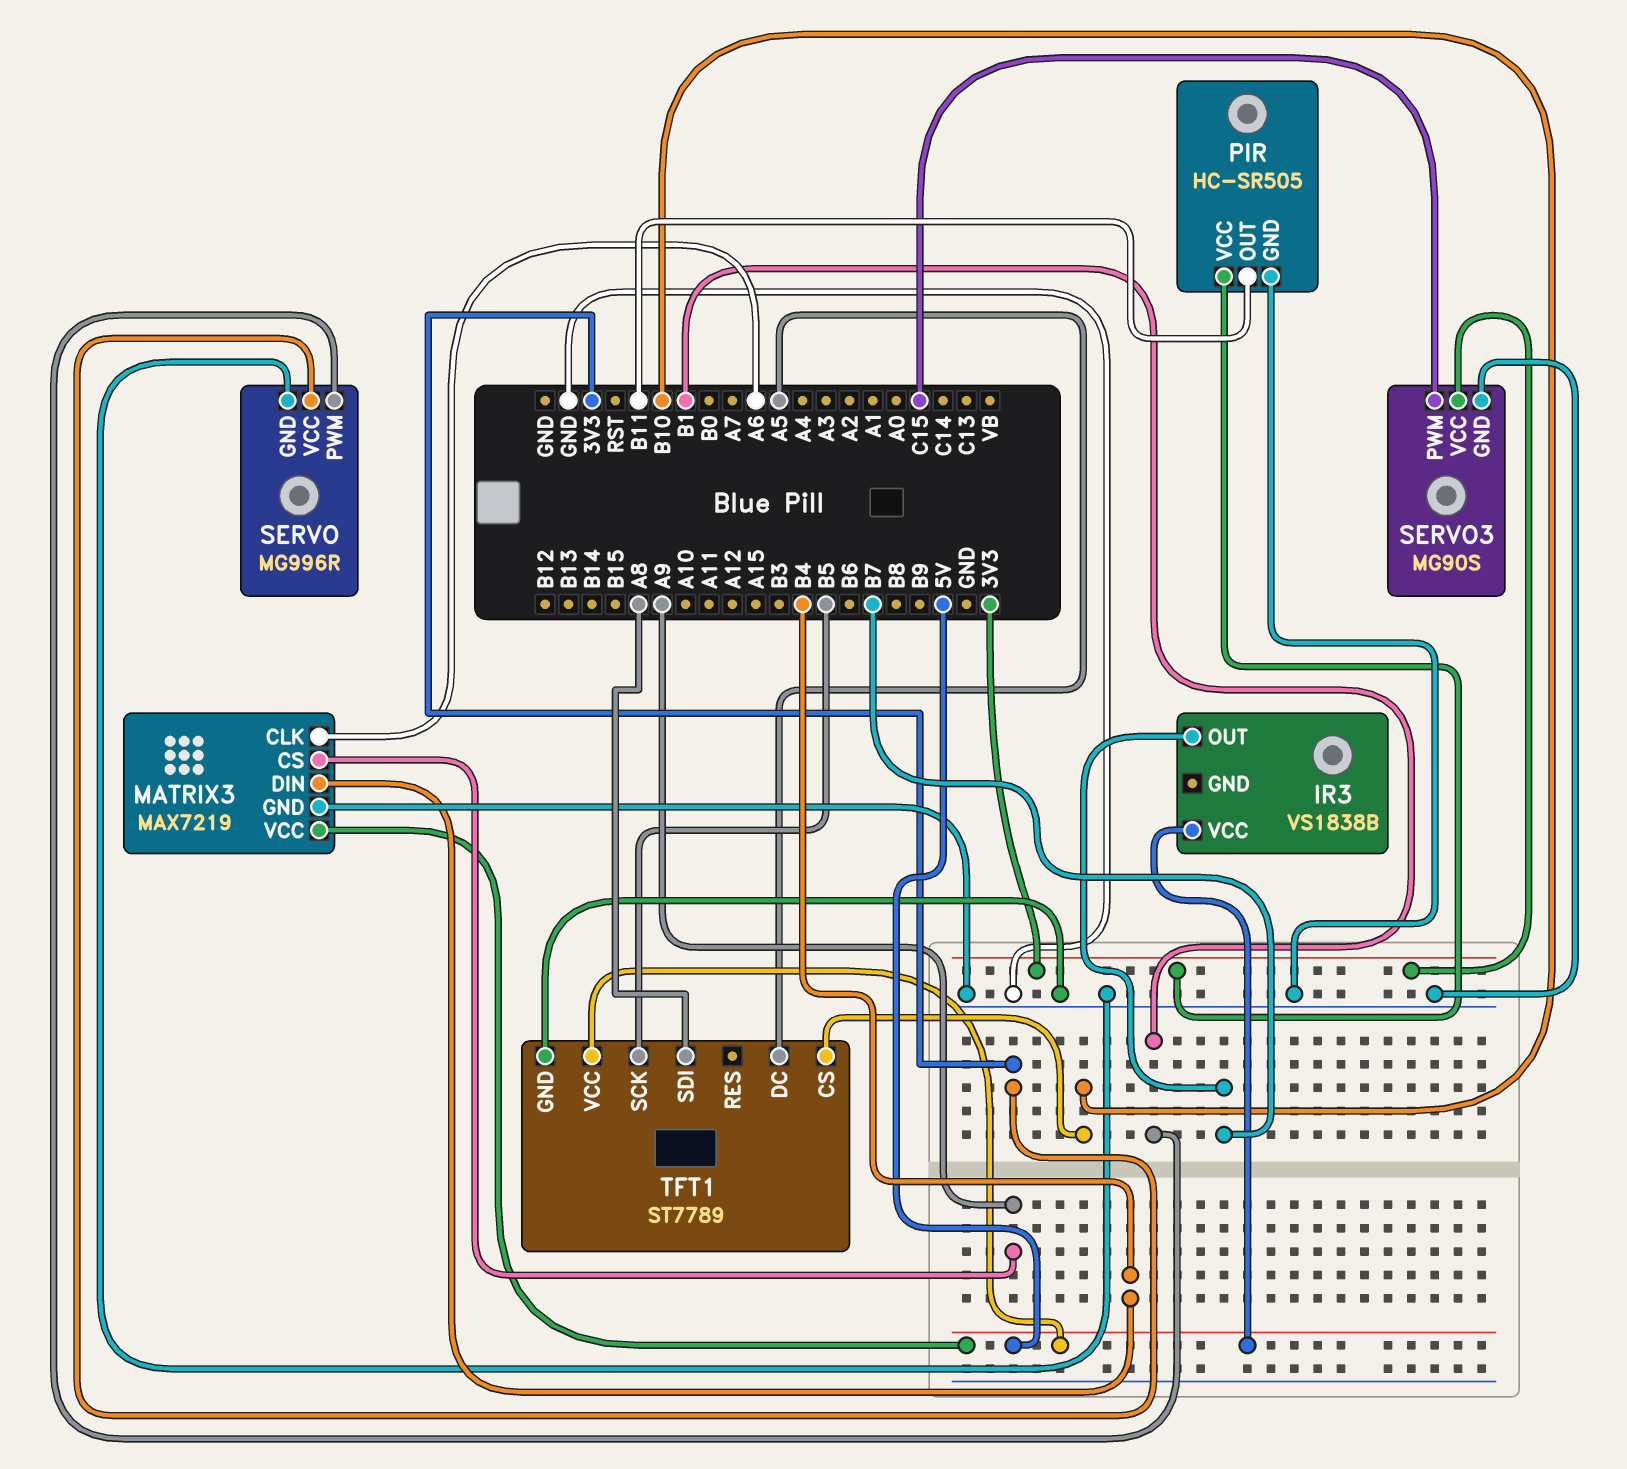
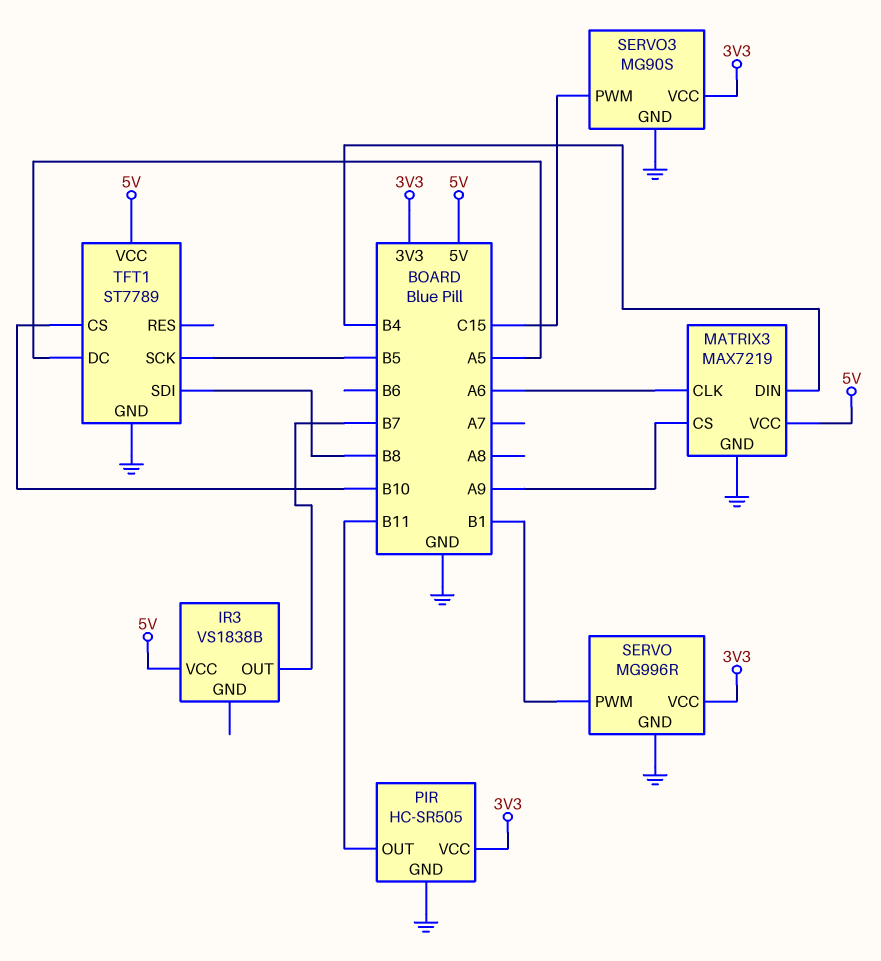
TFT1 pin SDI: A8 -> B8

